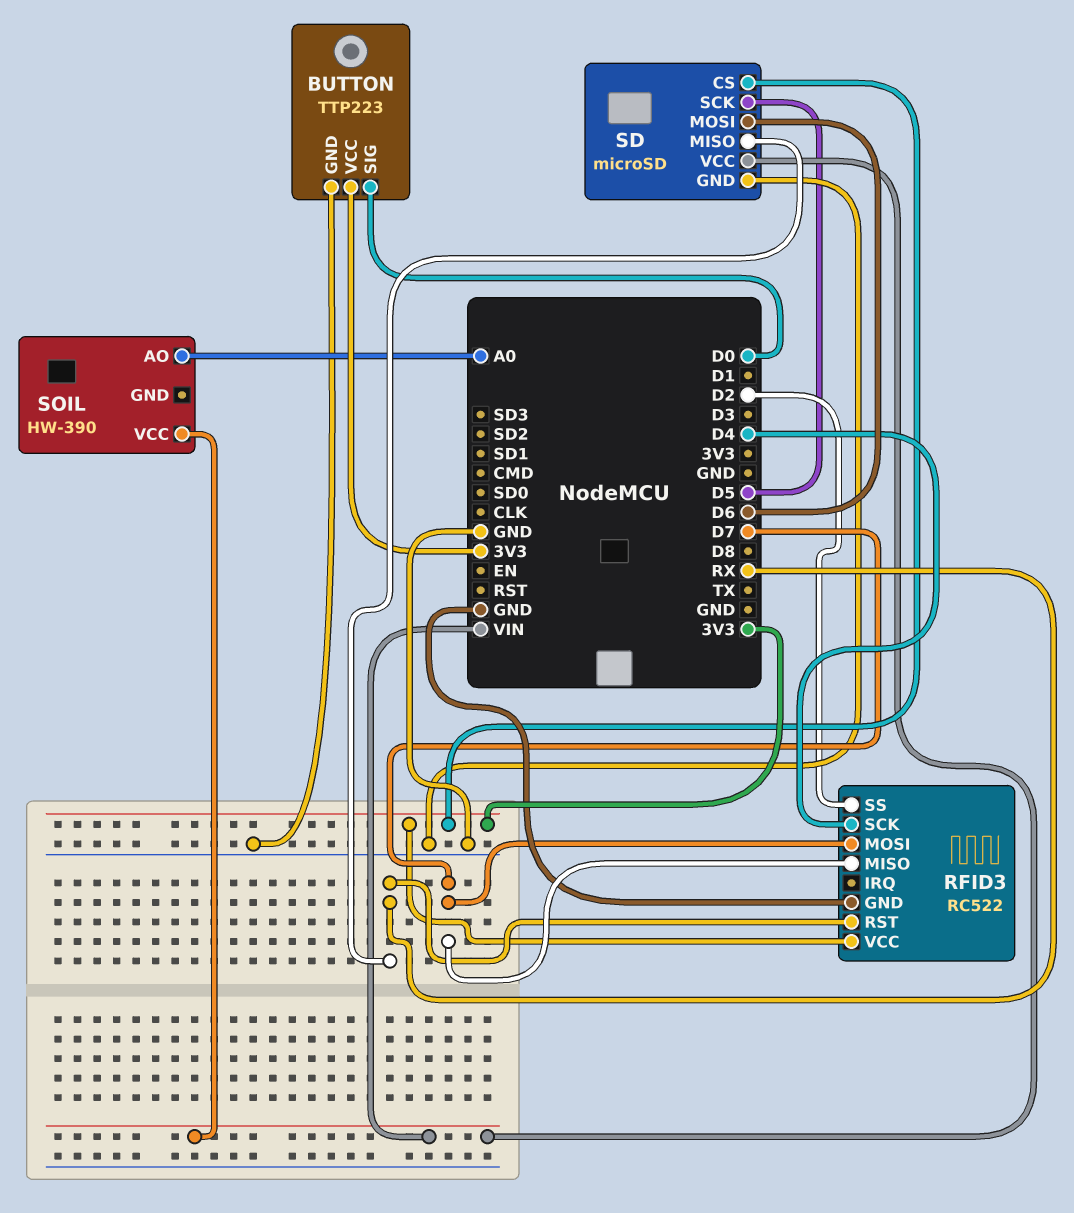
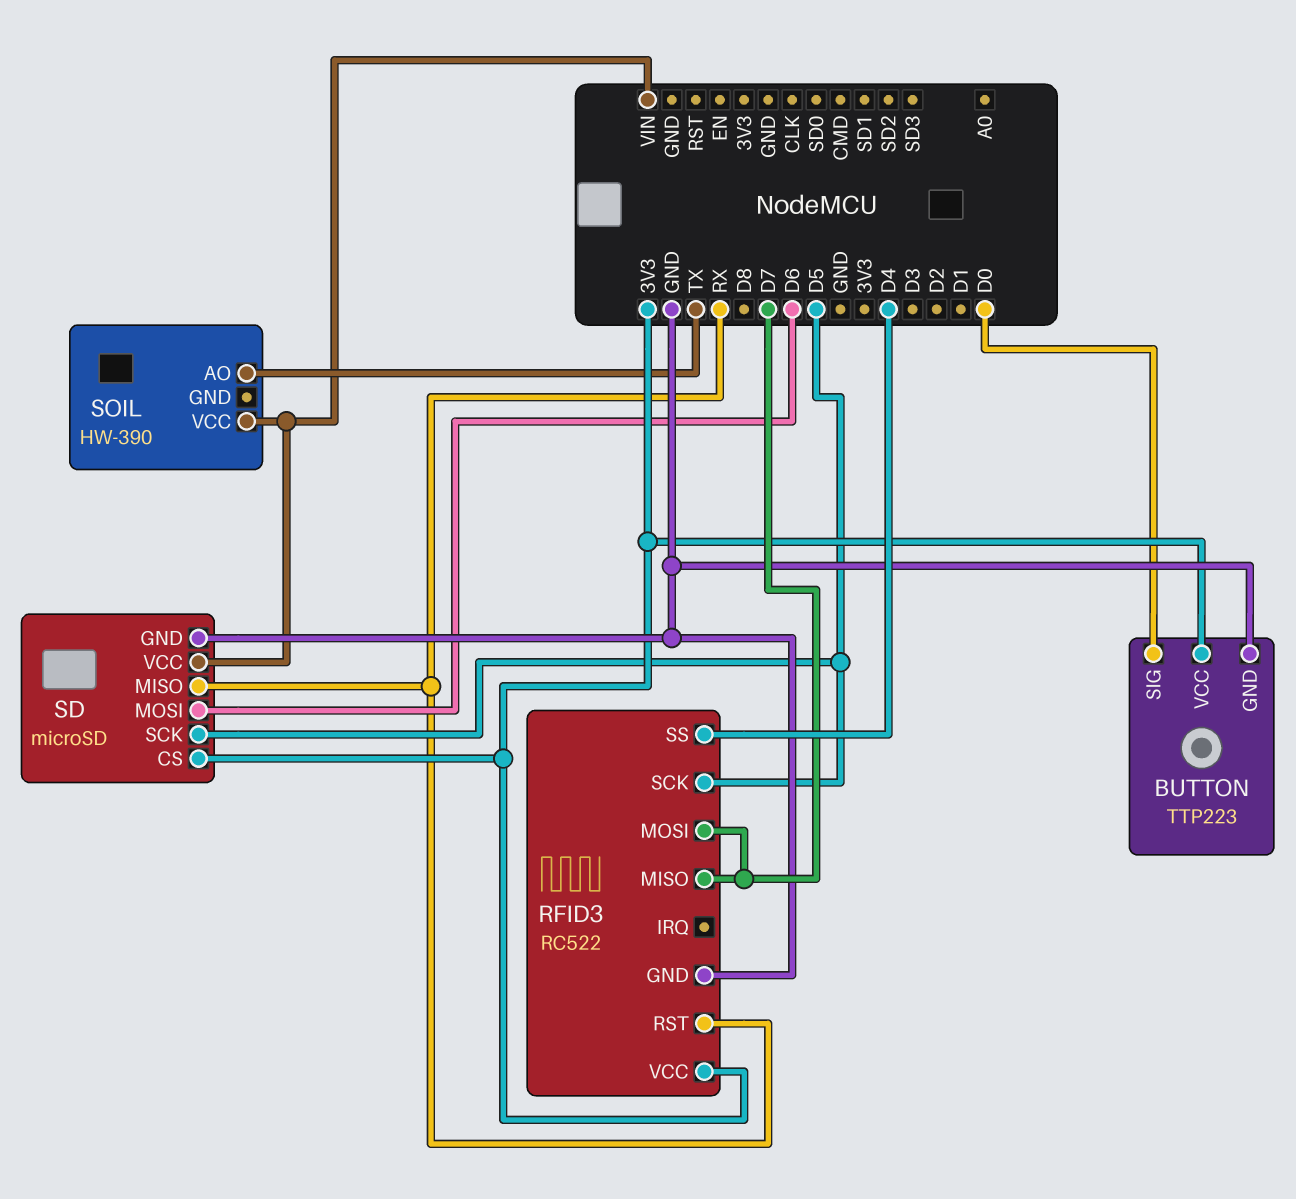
RFID3 pin SCK: D4 -> D5
RFID3 pin SS: D2 -> D4
SOIL pin AO: A0 -> TX

